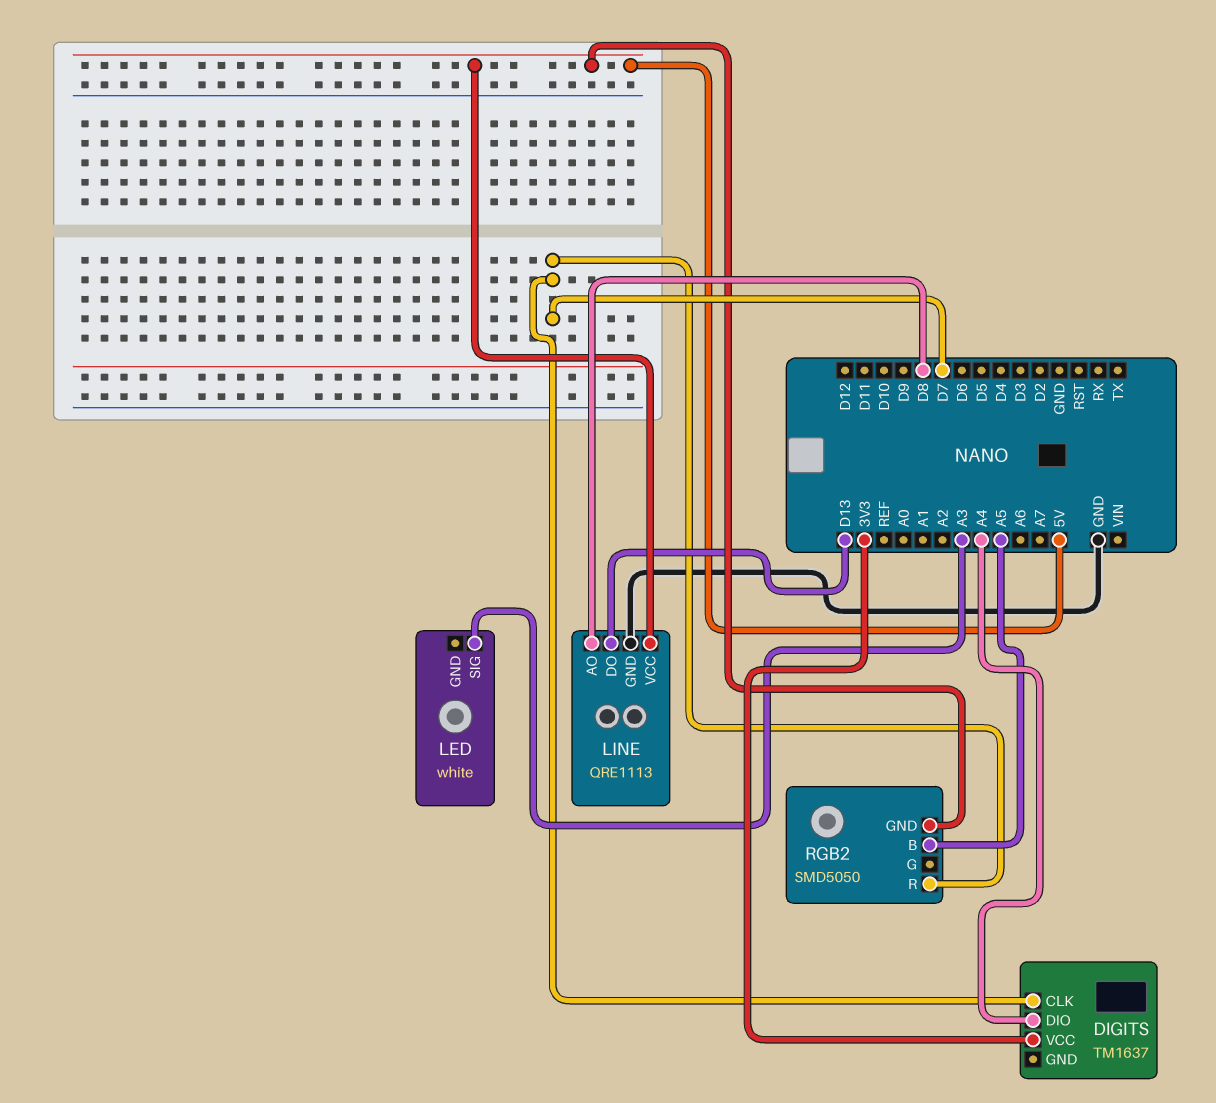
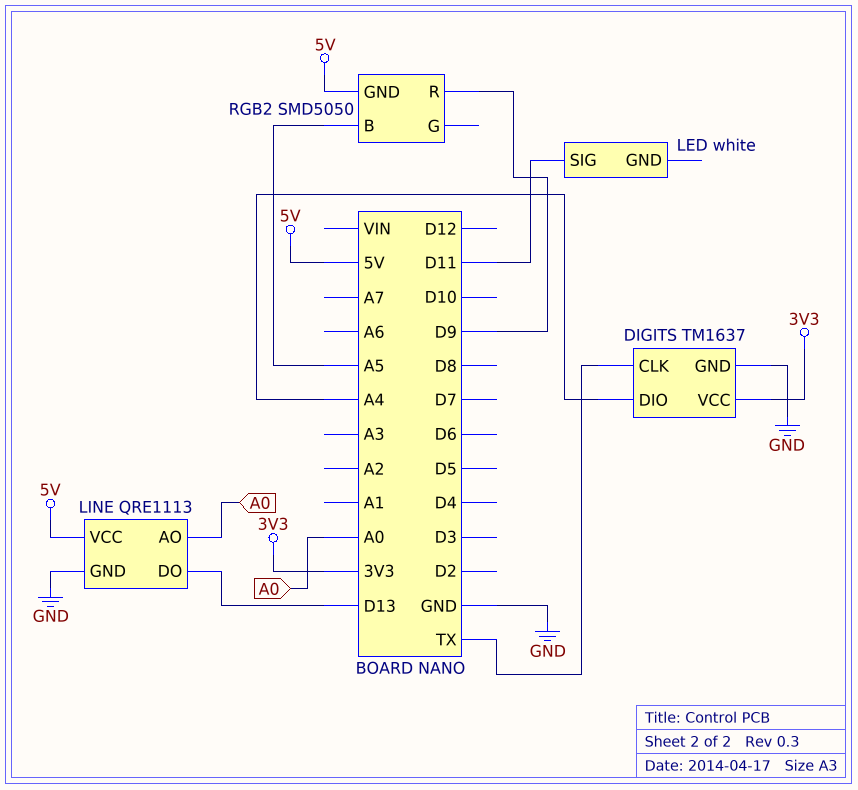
DIGITS pin CLK: D7 -> TX
DIGITS pin GND: none -> GND
LED pin SIG: A3 -> D11
LINE pin AO: D8 -> A0
RGB2 pin R: D7 -> D9

